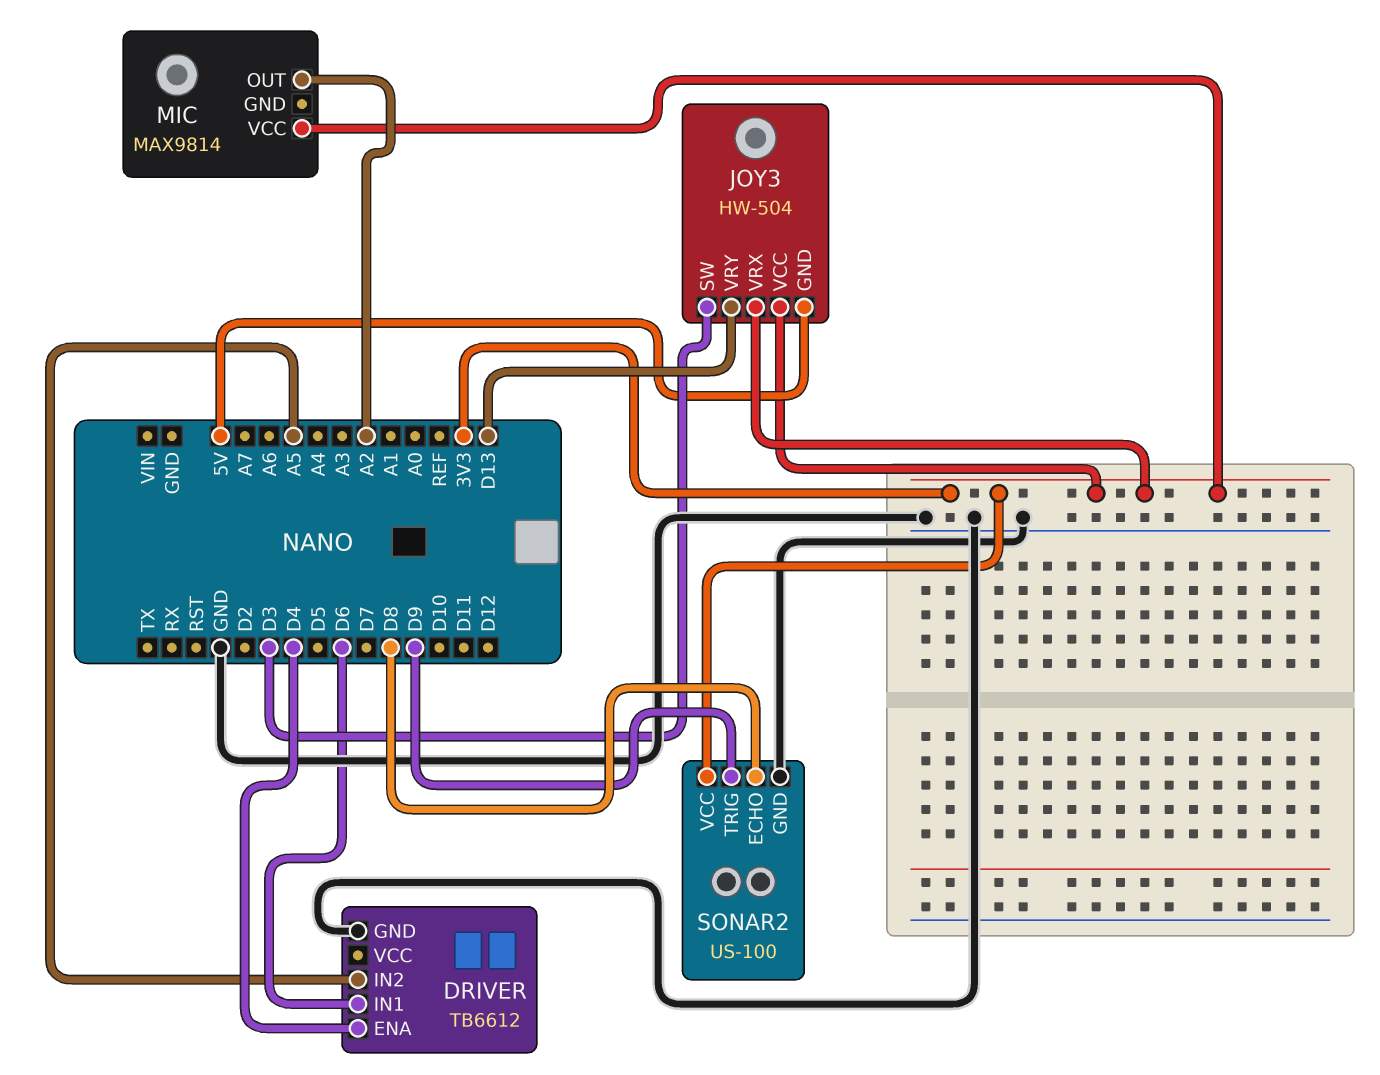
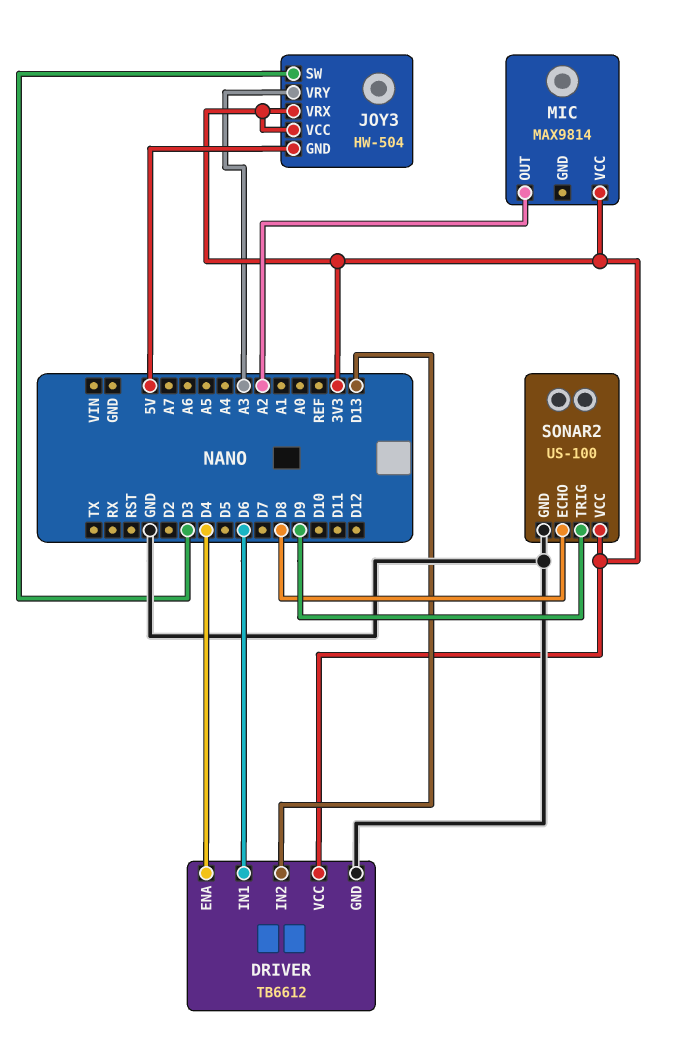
DRIVER pin IN2: A5 -> D13
DRIVER pin VCC: none -> 3V3
JOY3 pin VRY: D13 -> A3

